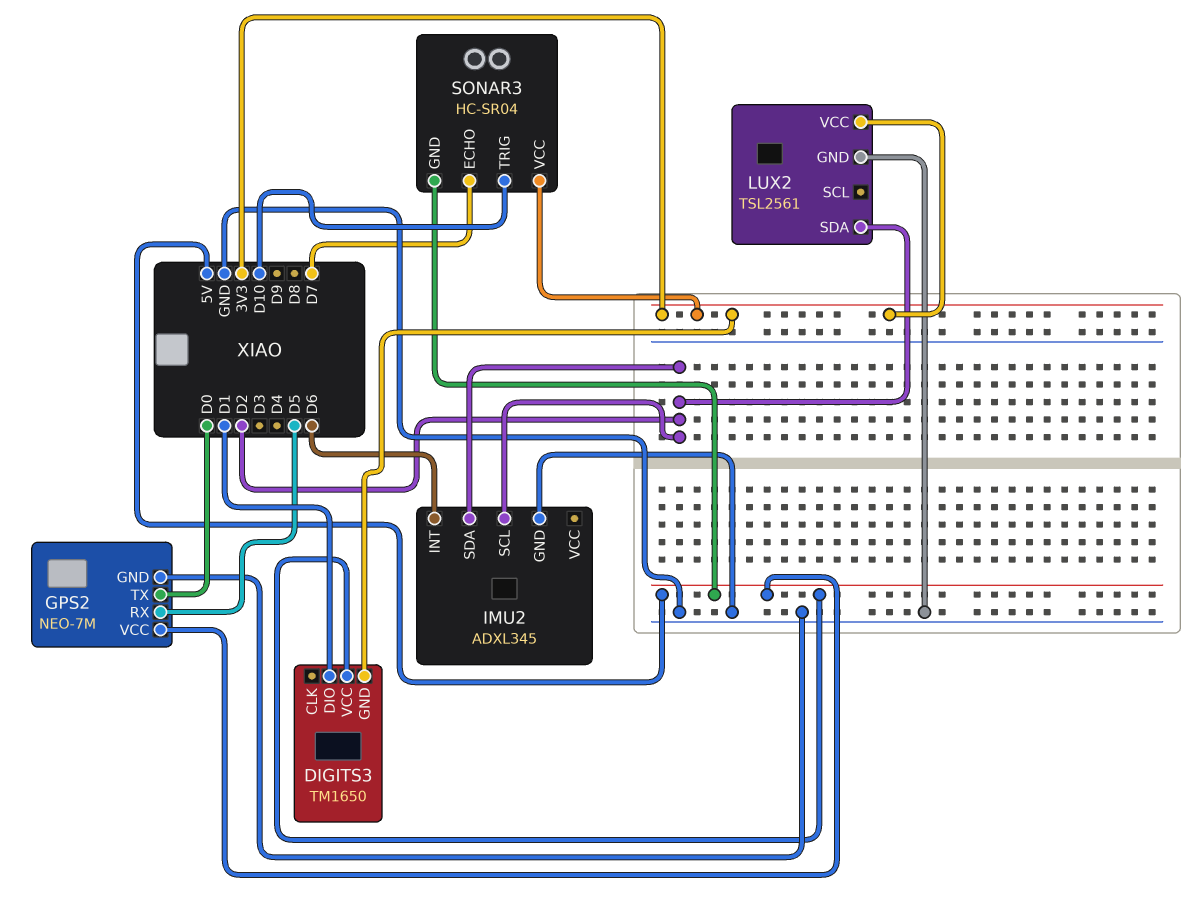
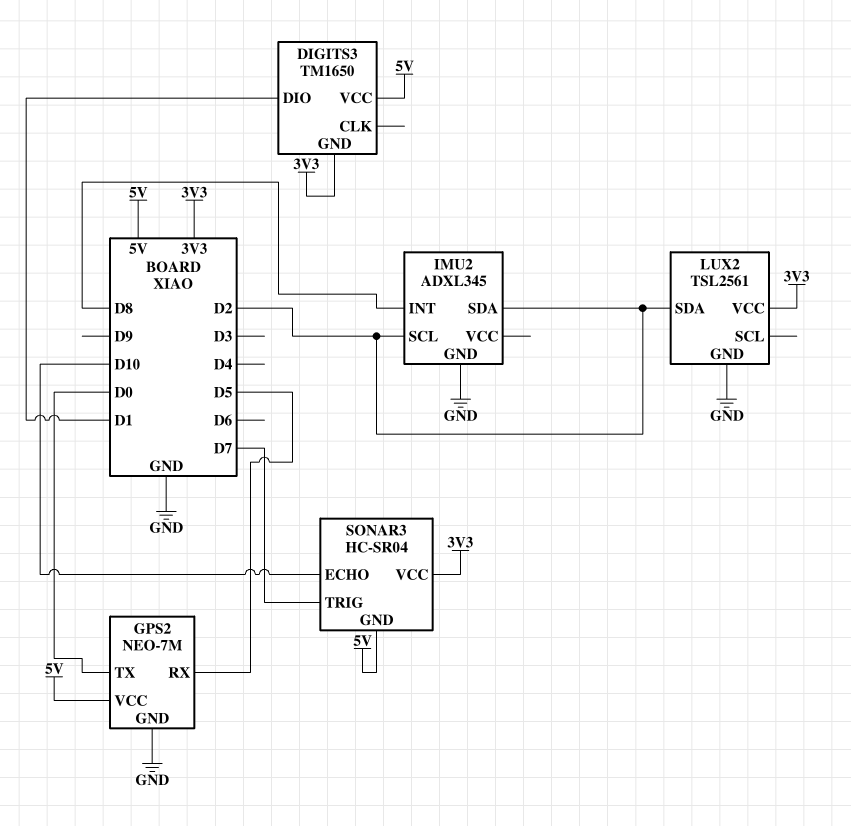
IMU2 pin INT: D6 -> D8
SONAR3 pin ECHO: D7 -> D10
SONAR3 pin TRIG: D10 -> D7

